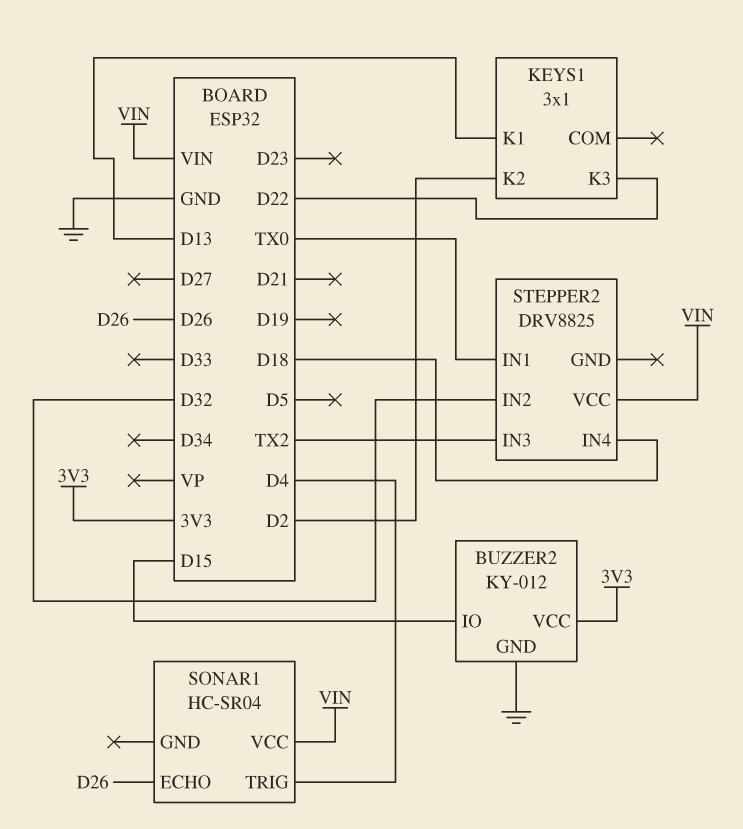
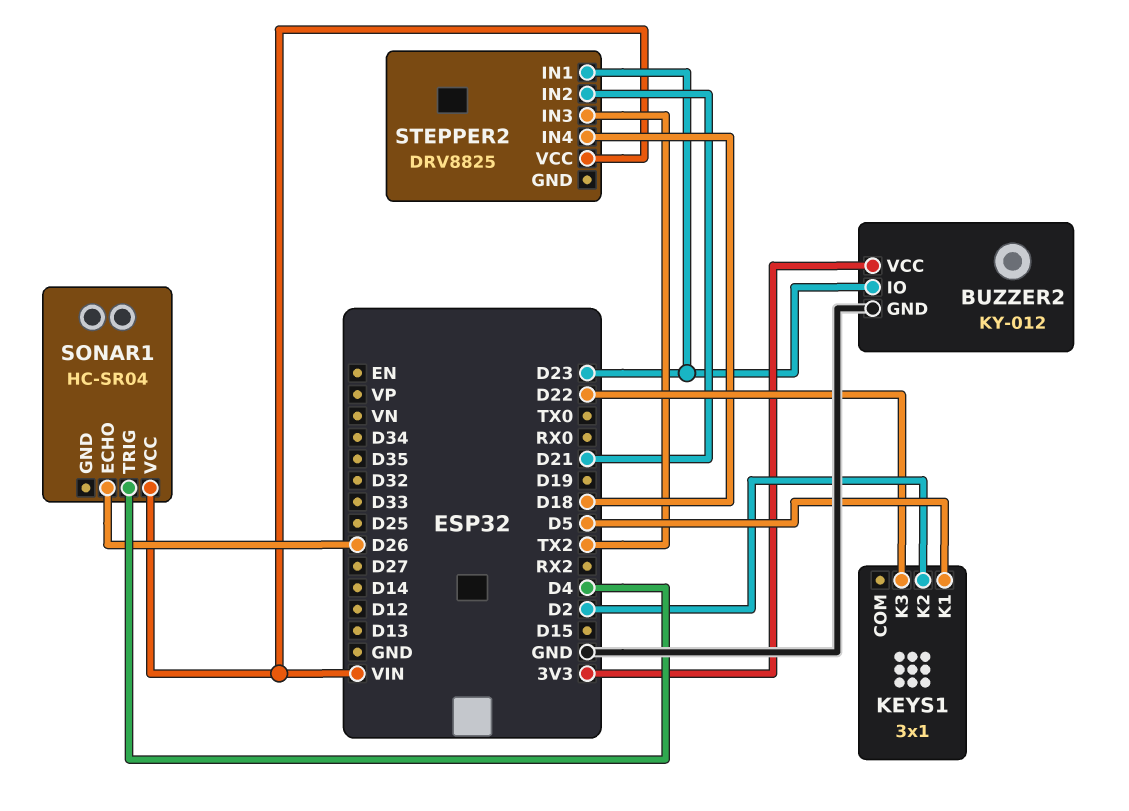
BUZZER2 pin IO: D15 -> D23
KEYS1 pin K1: D13 -> D5
STEPPER2 pin IN1: TX0 -> D23
STEPPER2 pin IN2: D32 -> D21

